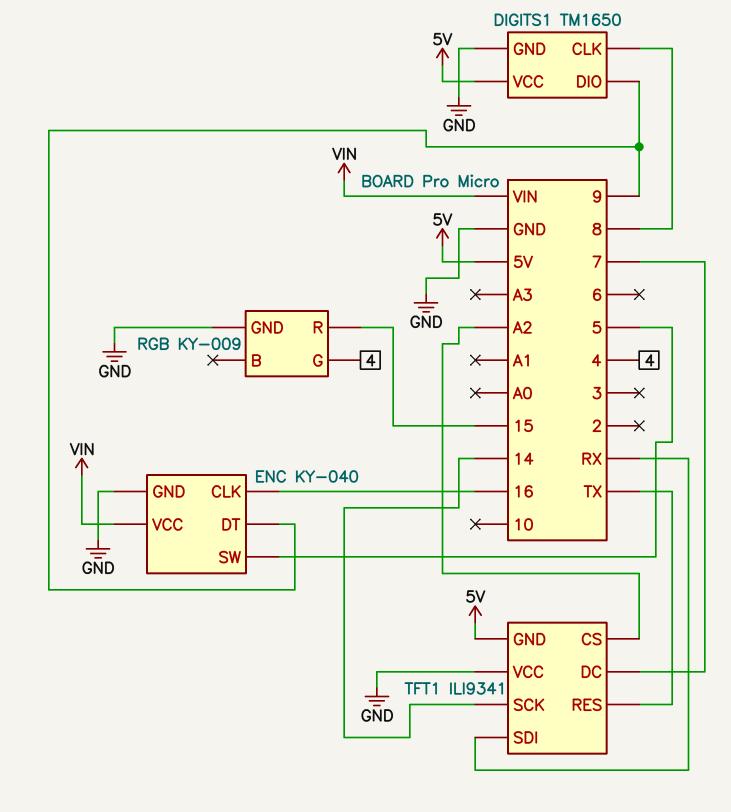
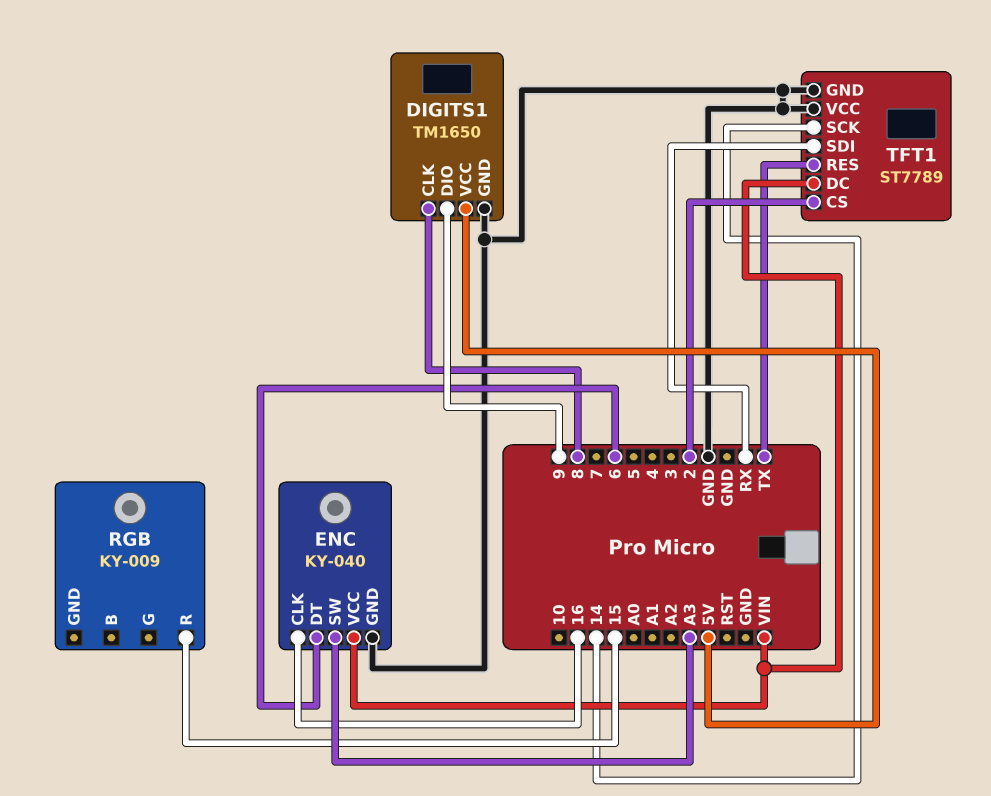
ENC pin DT: 9 -> 6
ENC pin SW: 5 -> A3
RGB pin G: 4 -> none
RGB pin GND: GND -> none
TFT1: ILI9341 -> ST7789
TFT1 pin CS: A2 -> 2
TFT1 pin DC: 7 -> VIN
TFT1 pin GND: 5V -> GND

